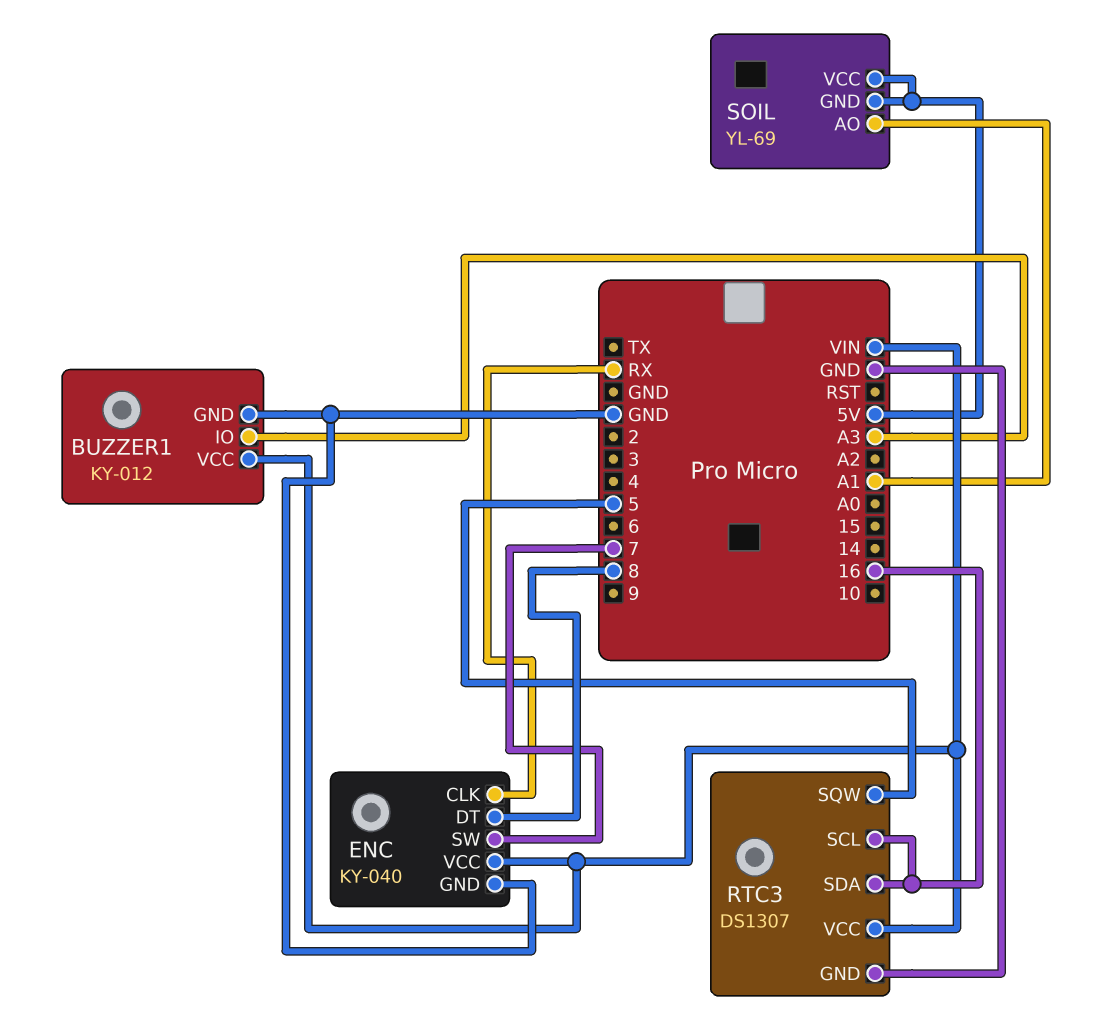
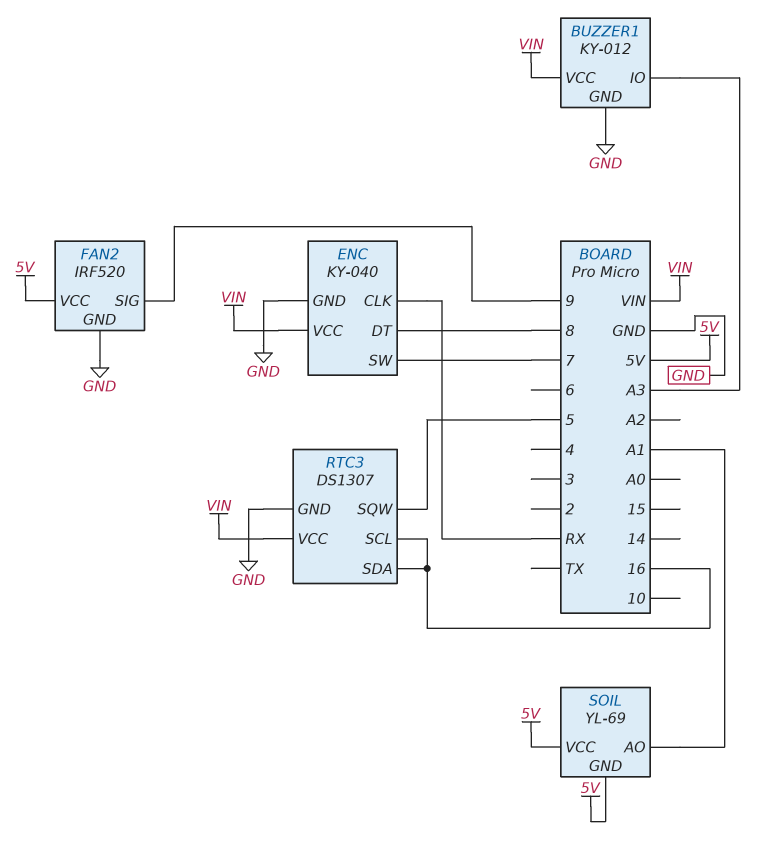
FAN2: none -> IRF520
FAN2 pin GND: none -> GND
FAN2 pin SIG: none -> 9
FAN2 pin VCC: none -> 5V

